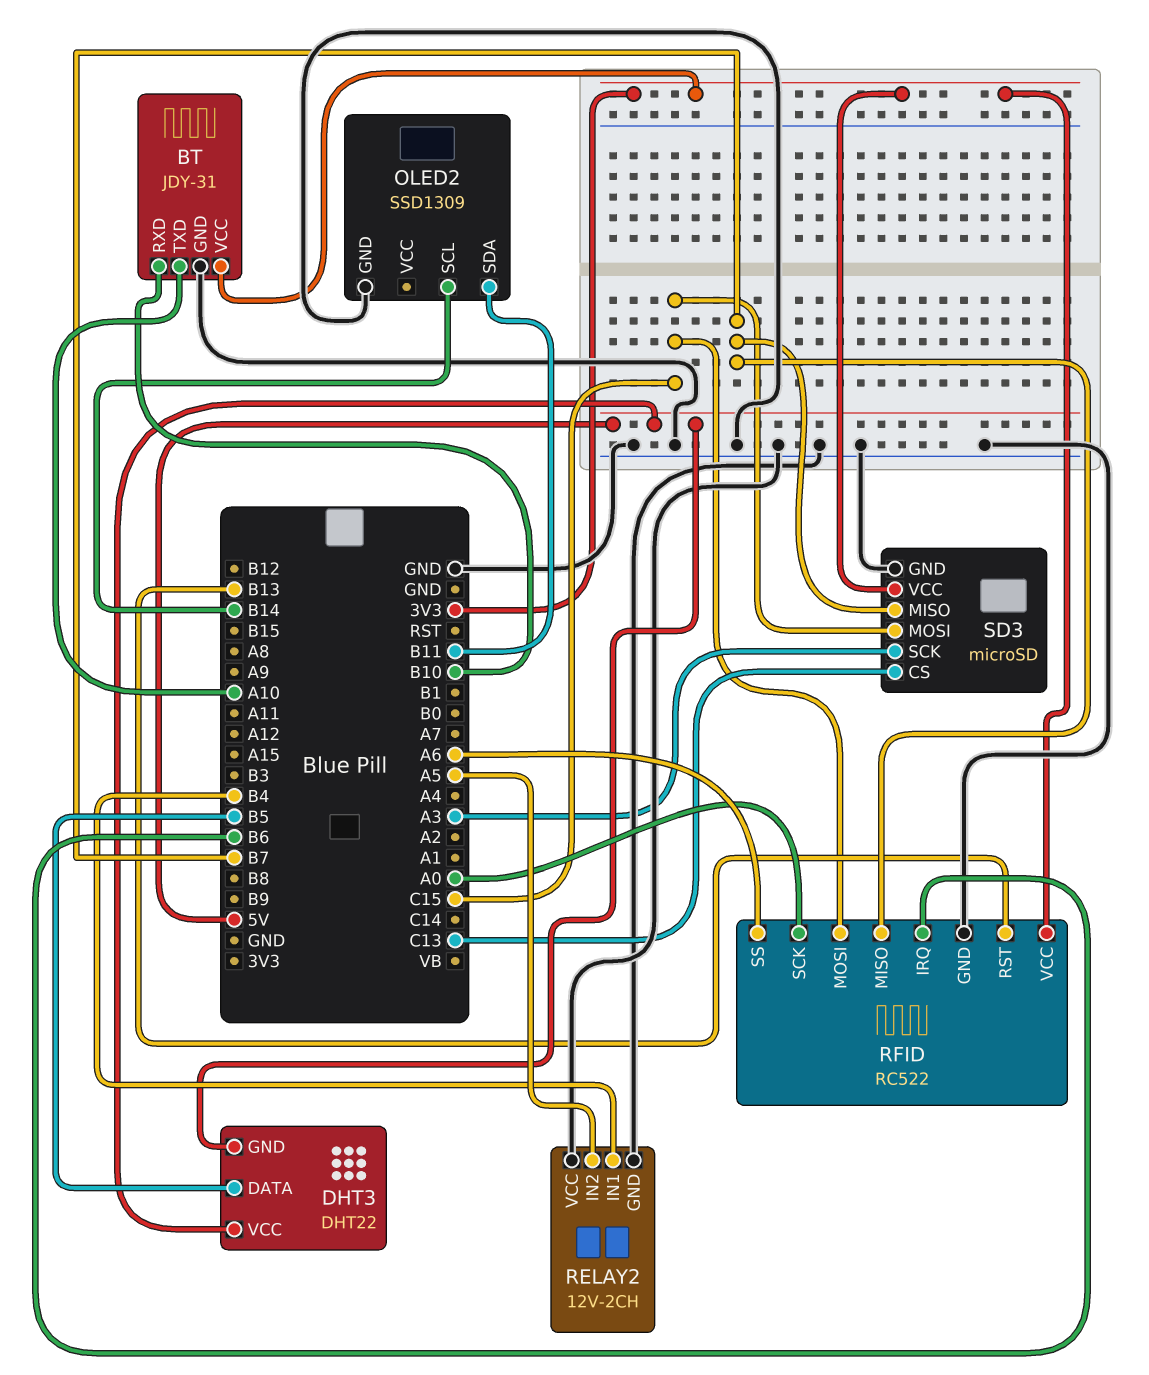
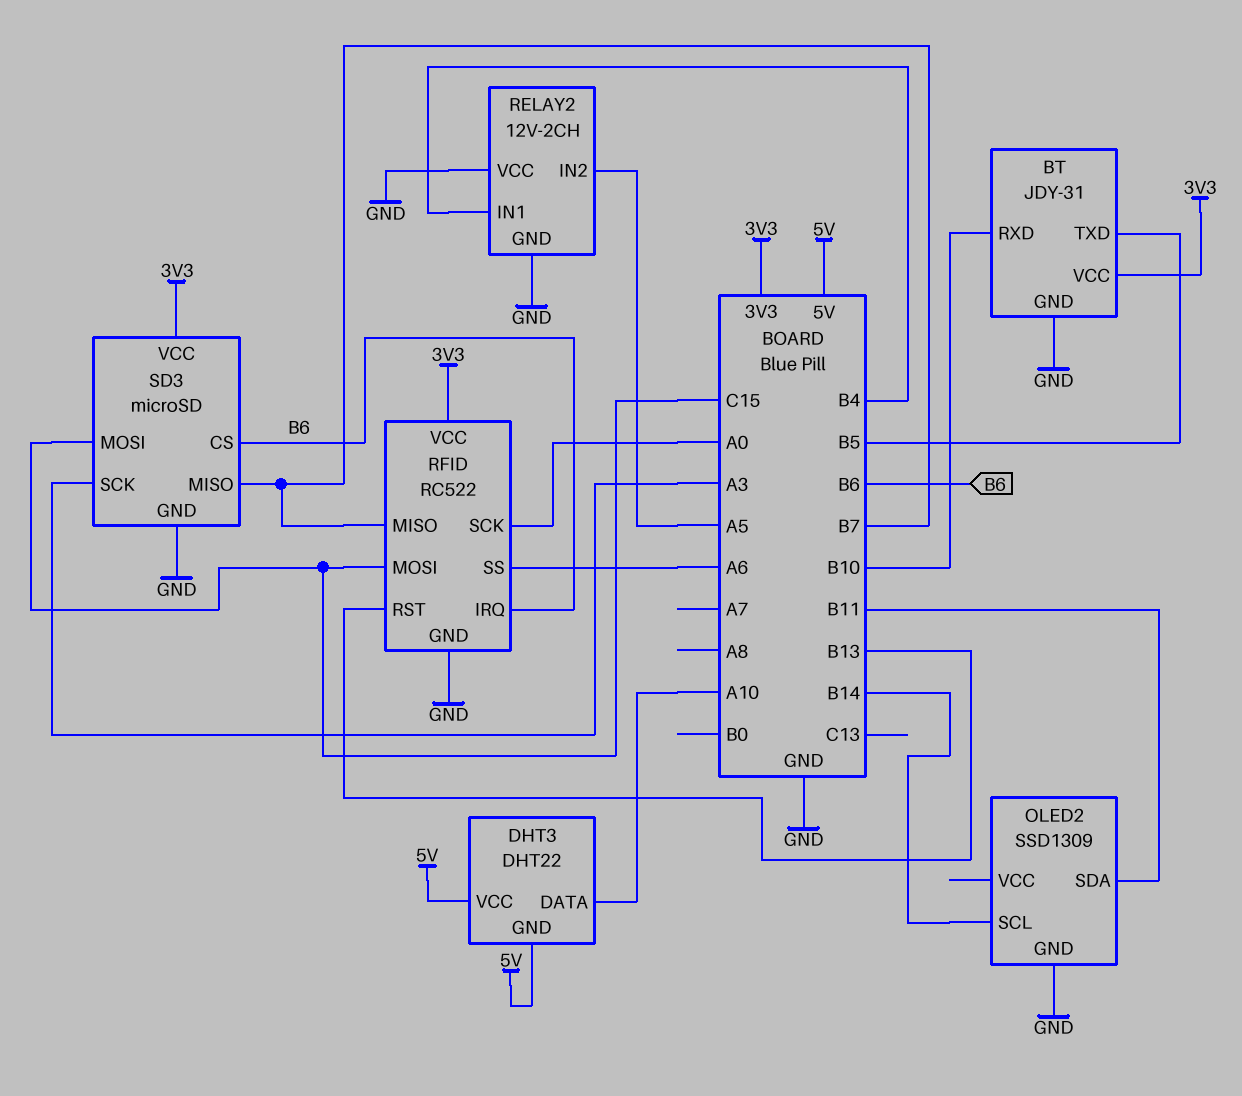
BT pin TXD: A10 -> B5
DHT3 pin DATA: B5 -> A10
SD3 pin CS: C13 -> B6

